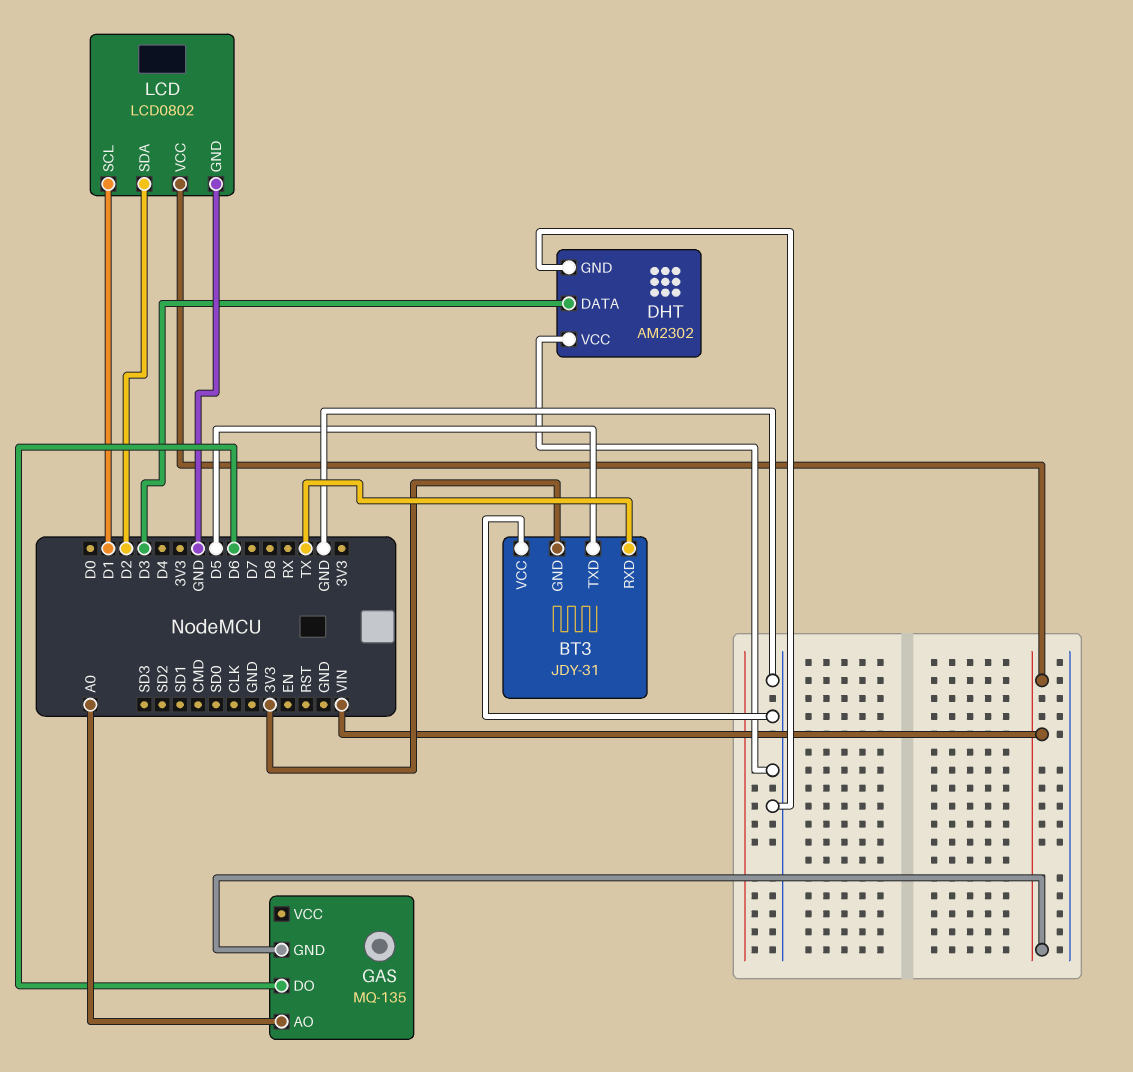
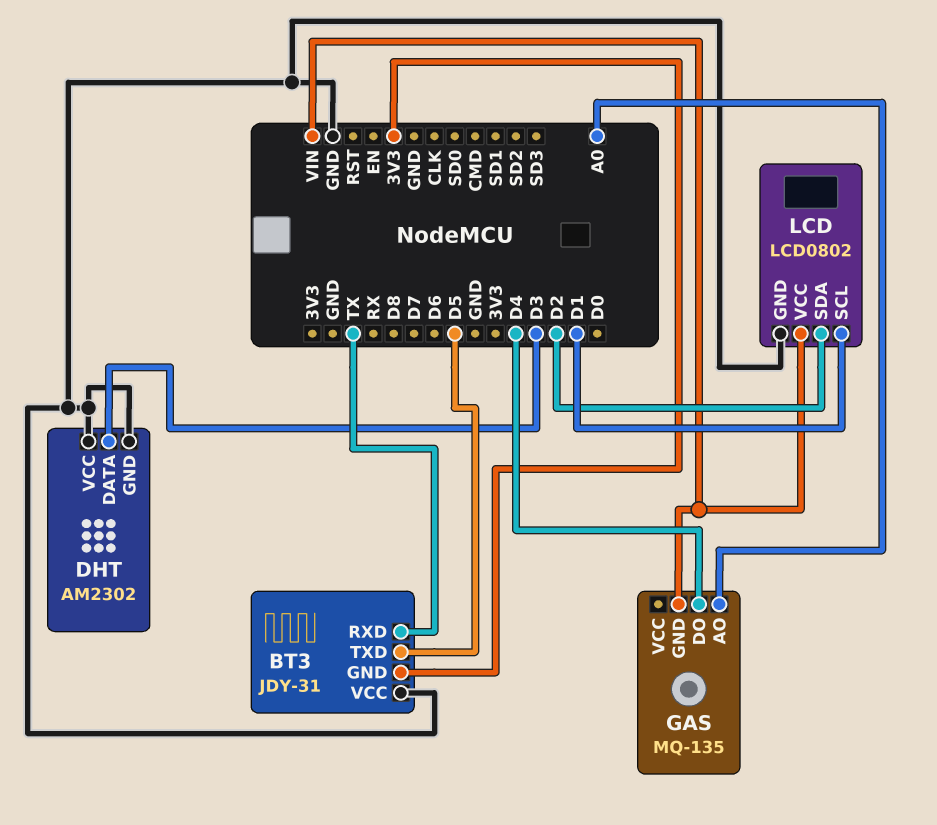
GAS pin DO: D6 -> D4

